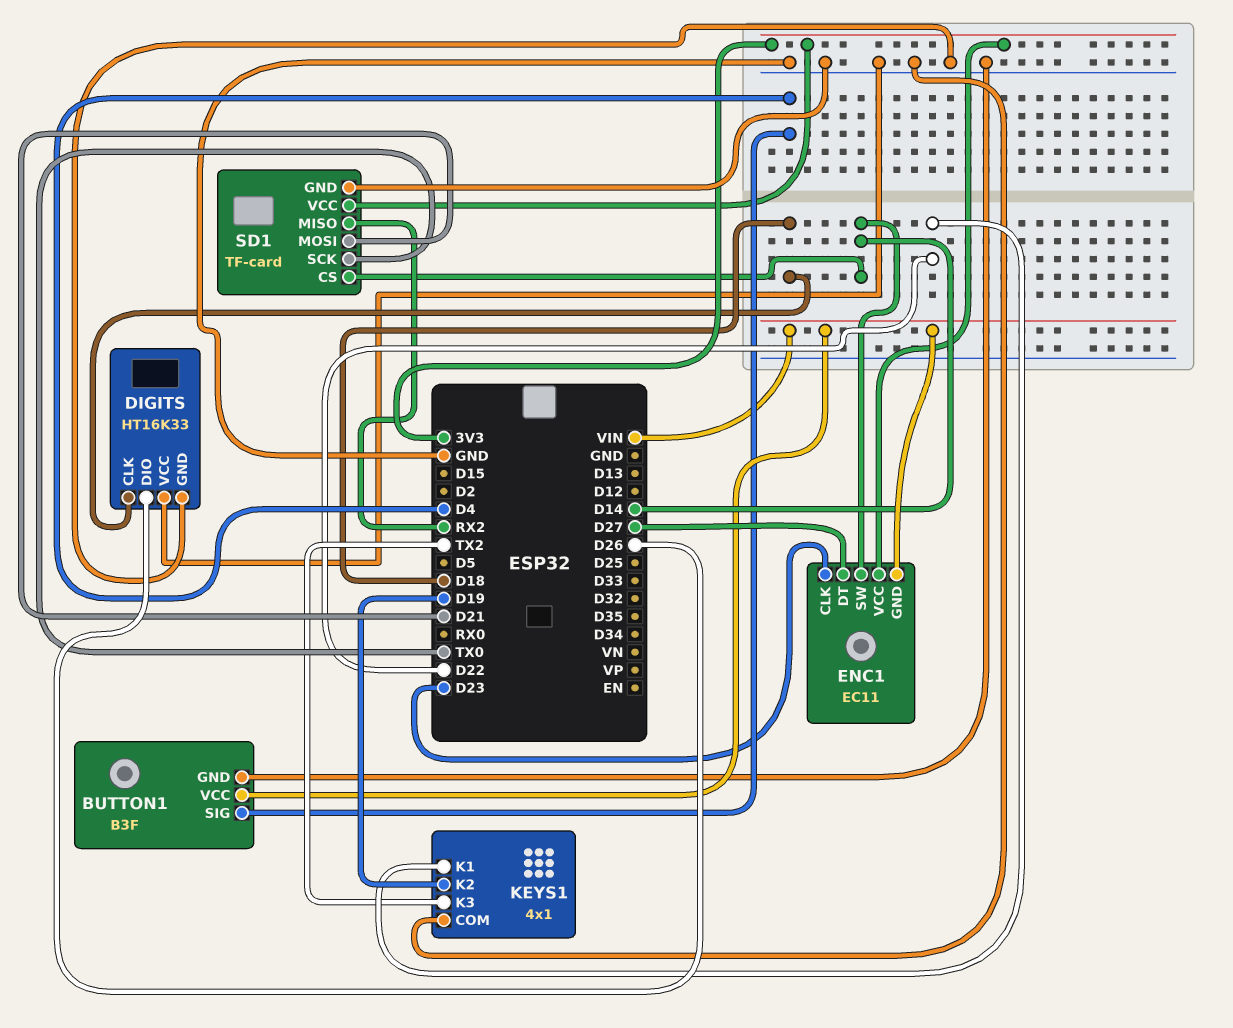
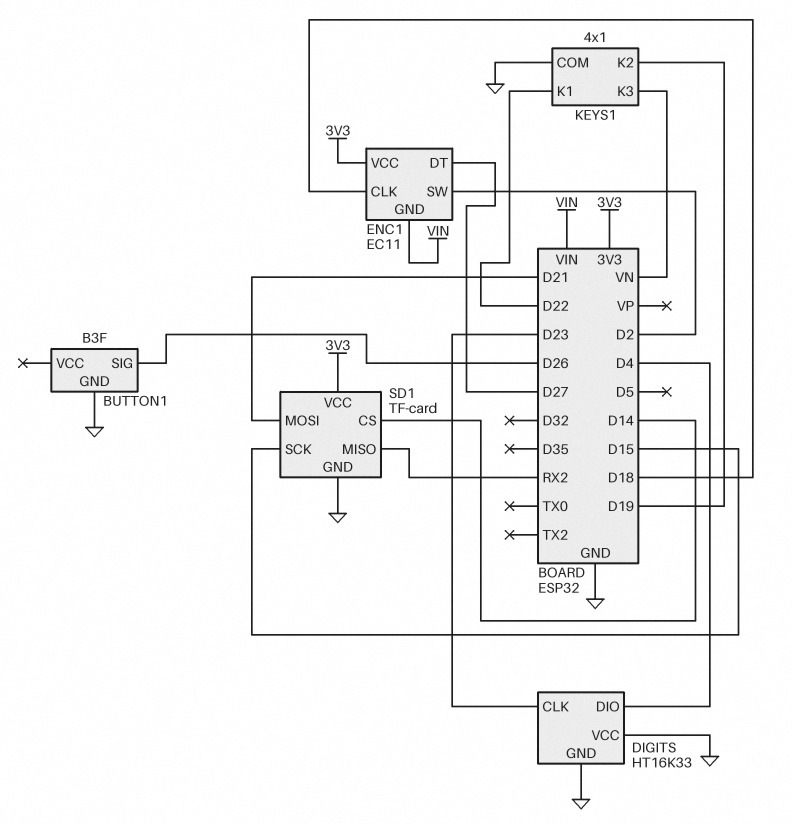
BUTTON1 pin SIG: D4 -> D26
BUTTON1 pin VCC: VIN -> none
DIGITS pin CLK: D18 -> D23
DIGITS pin DIO: D26 -> D4
ENC1 pin CLK: D23 -> D18
ENC1 pin SW: D14 -> D2
KEYS1 pin K3: TX2 -> VN
SD1 pin SCK: TX0 -> D15

